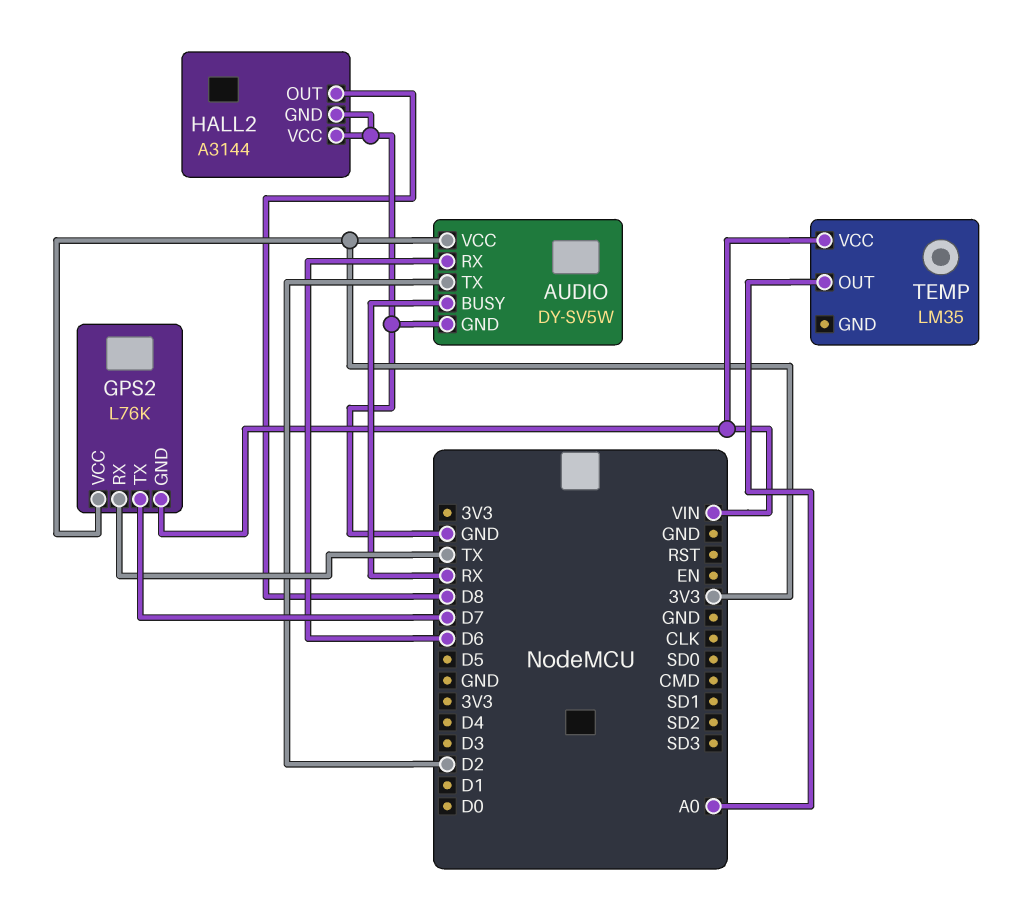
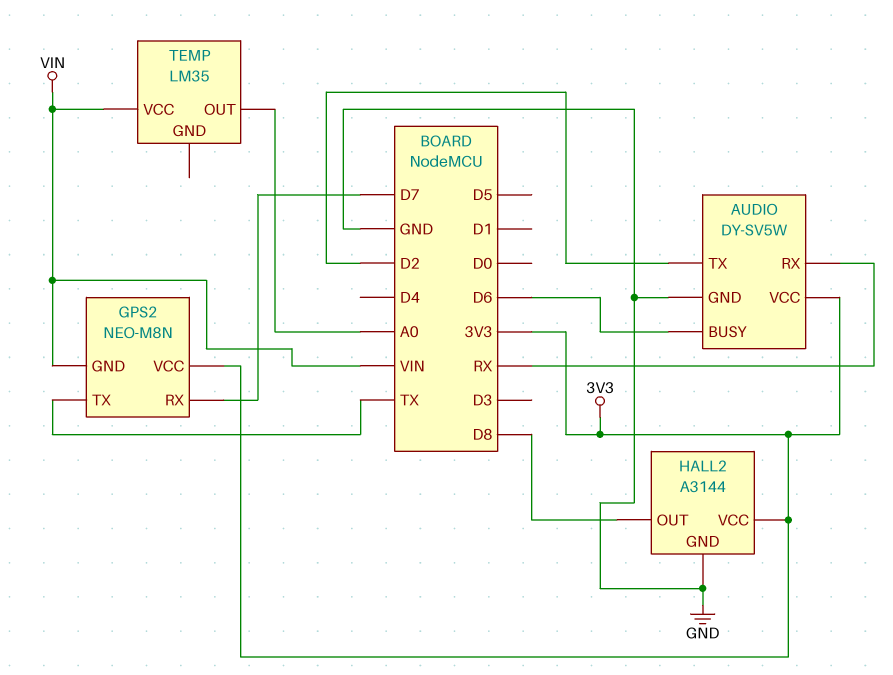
AUDIO pin BUSY: RX -> D6
AUDIO pin RX: D6 -> RX
GPS2: L76K -> NEO-M8N
GPS2 pin RX: TX -> D7
GPS2 pin TX: D7 -> TX
HALL2 pin VCC: GND -> 3V3

